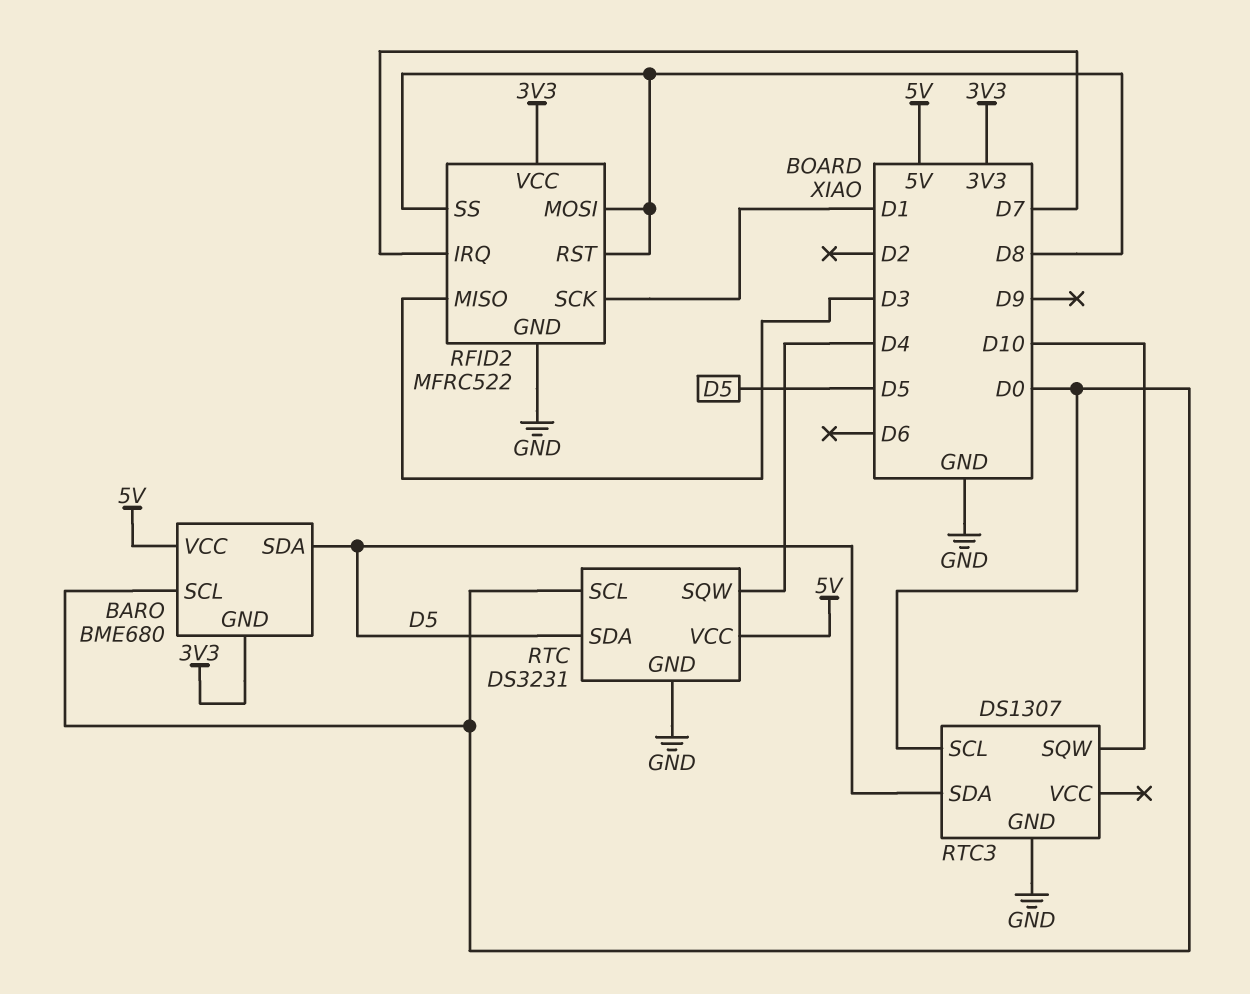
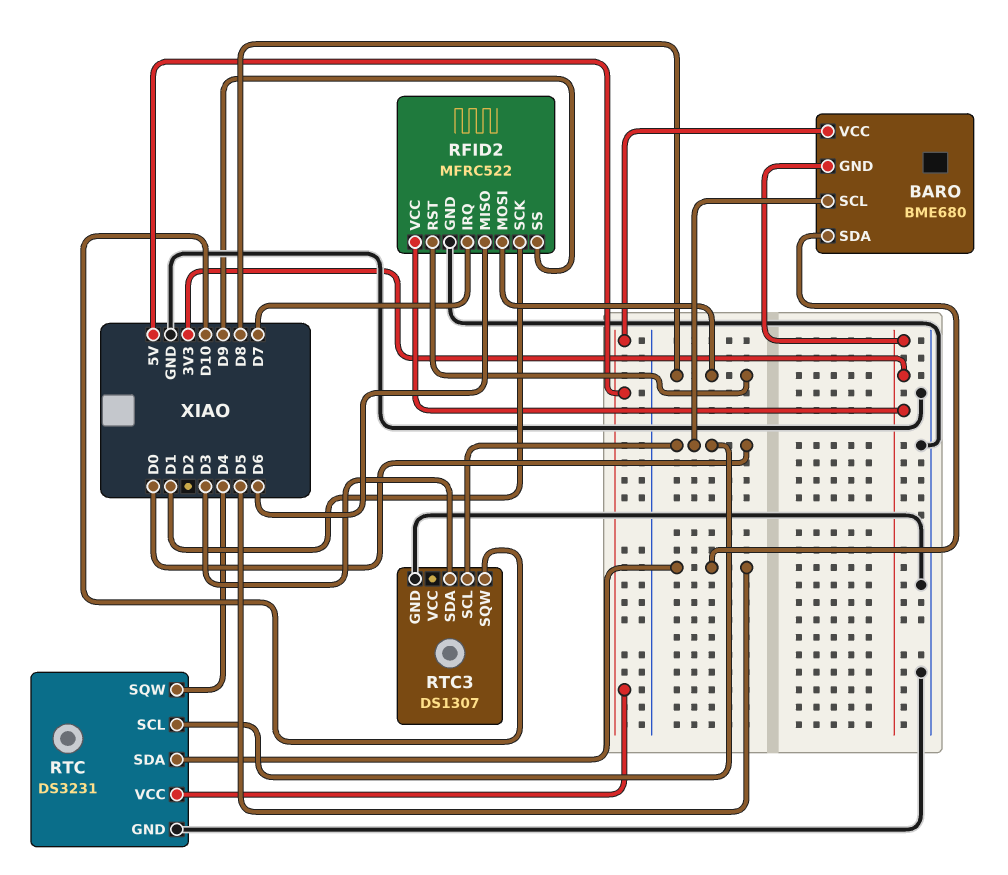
RFID2 pin MISO: D3 -> D6
RFID2 pin SS: D8 -> D9
RTC3 pin SDA: D5 -> D3

